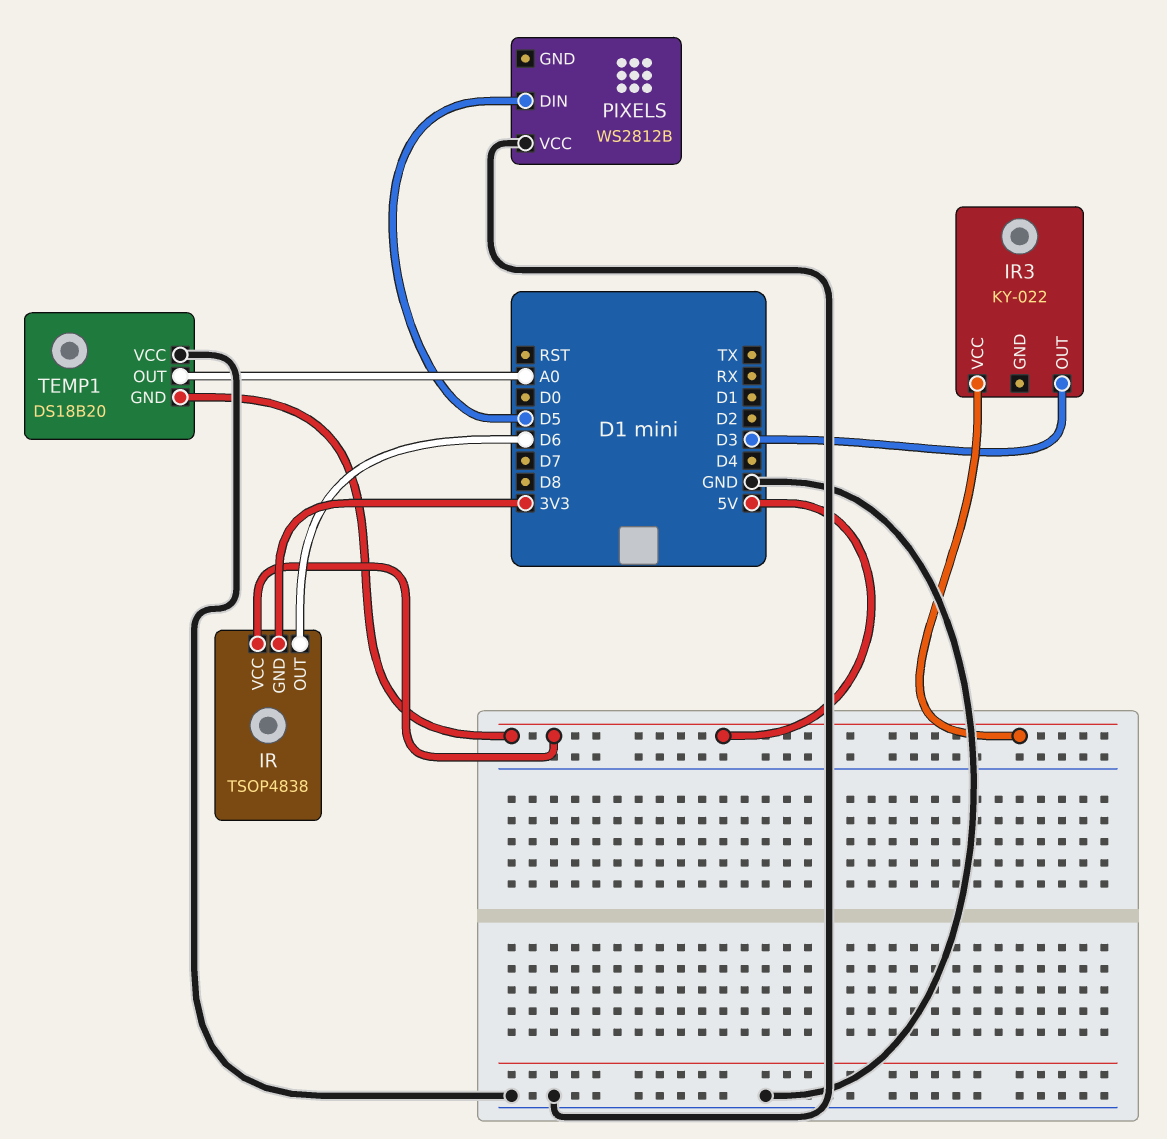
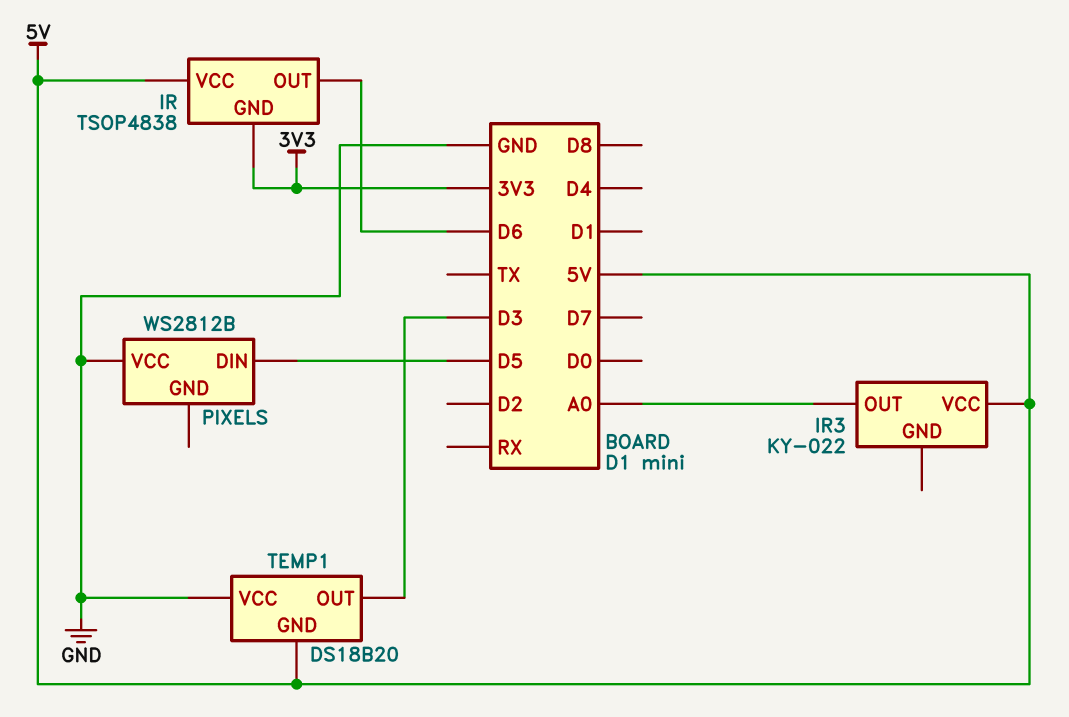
IR3 pin OUT: D3 -> A0
TEMP1 pin OUT: A0 -> D3

